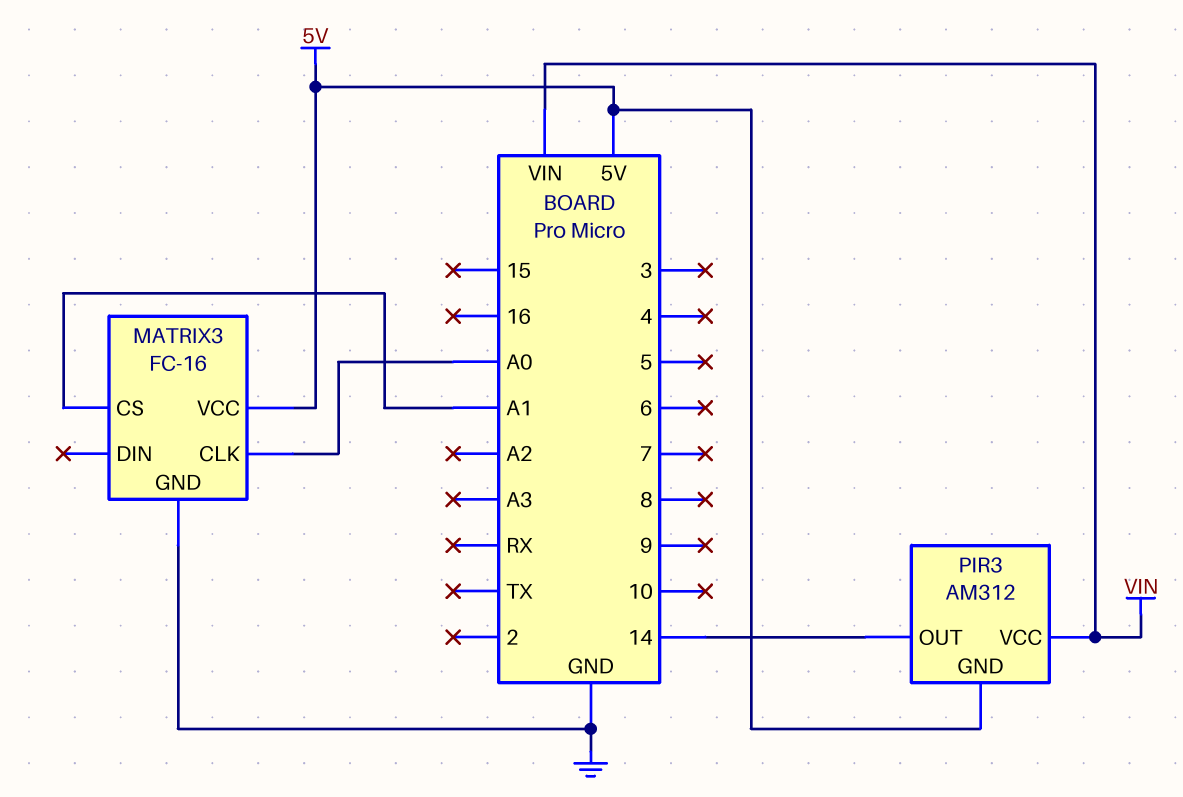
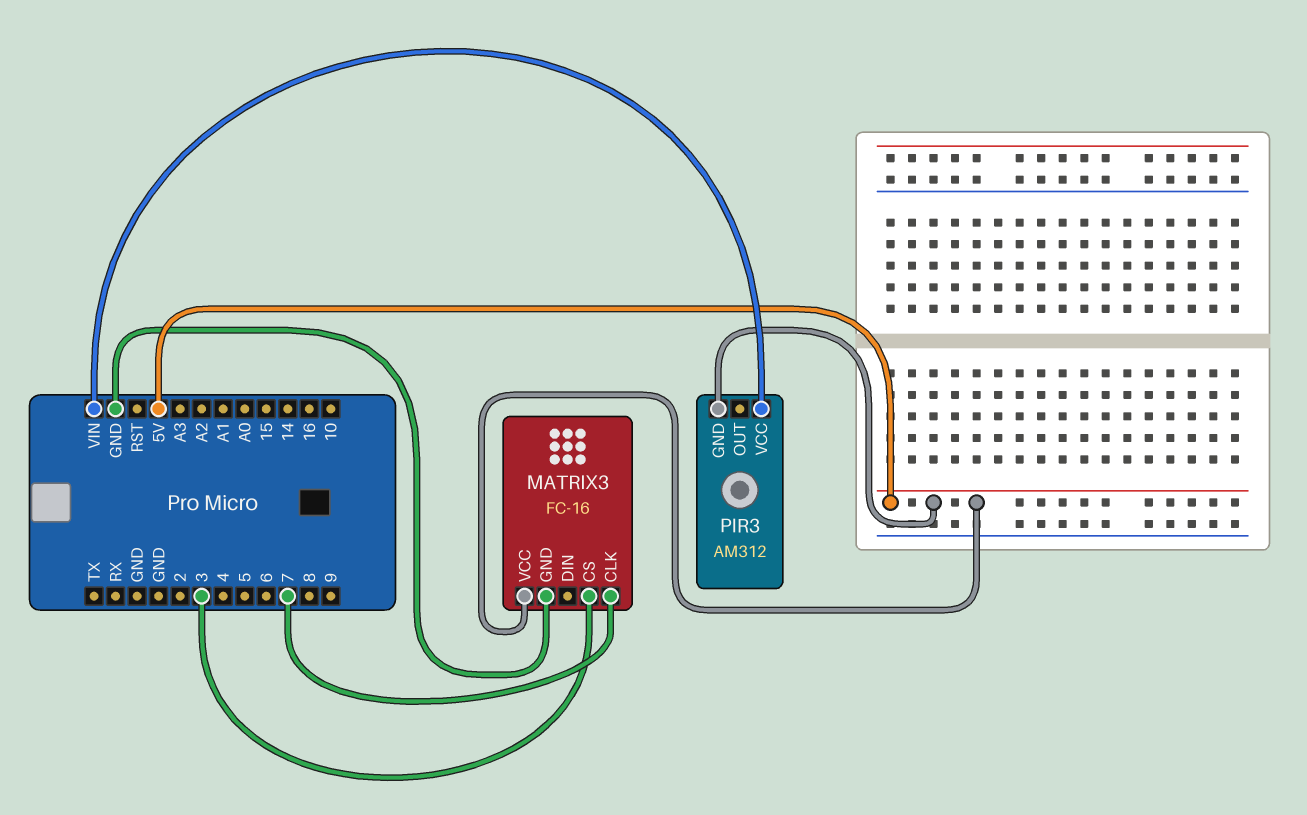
MATRIX3 pin CLK: A0 -> 7
MATRIX3 pin CS: A1 -> 3
PIR3 pin OUT: 14 -> none

